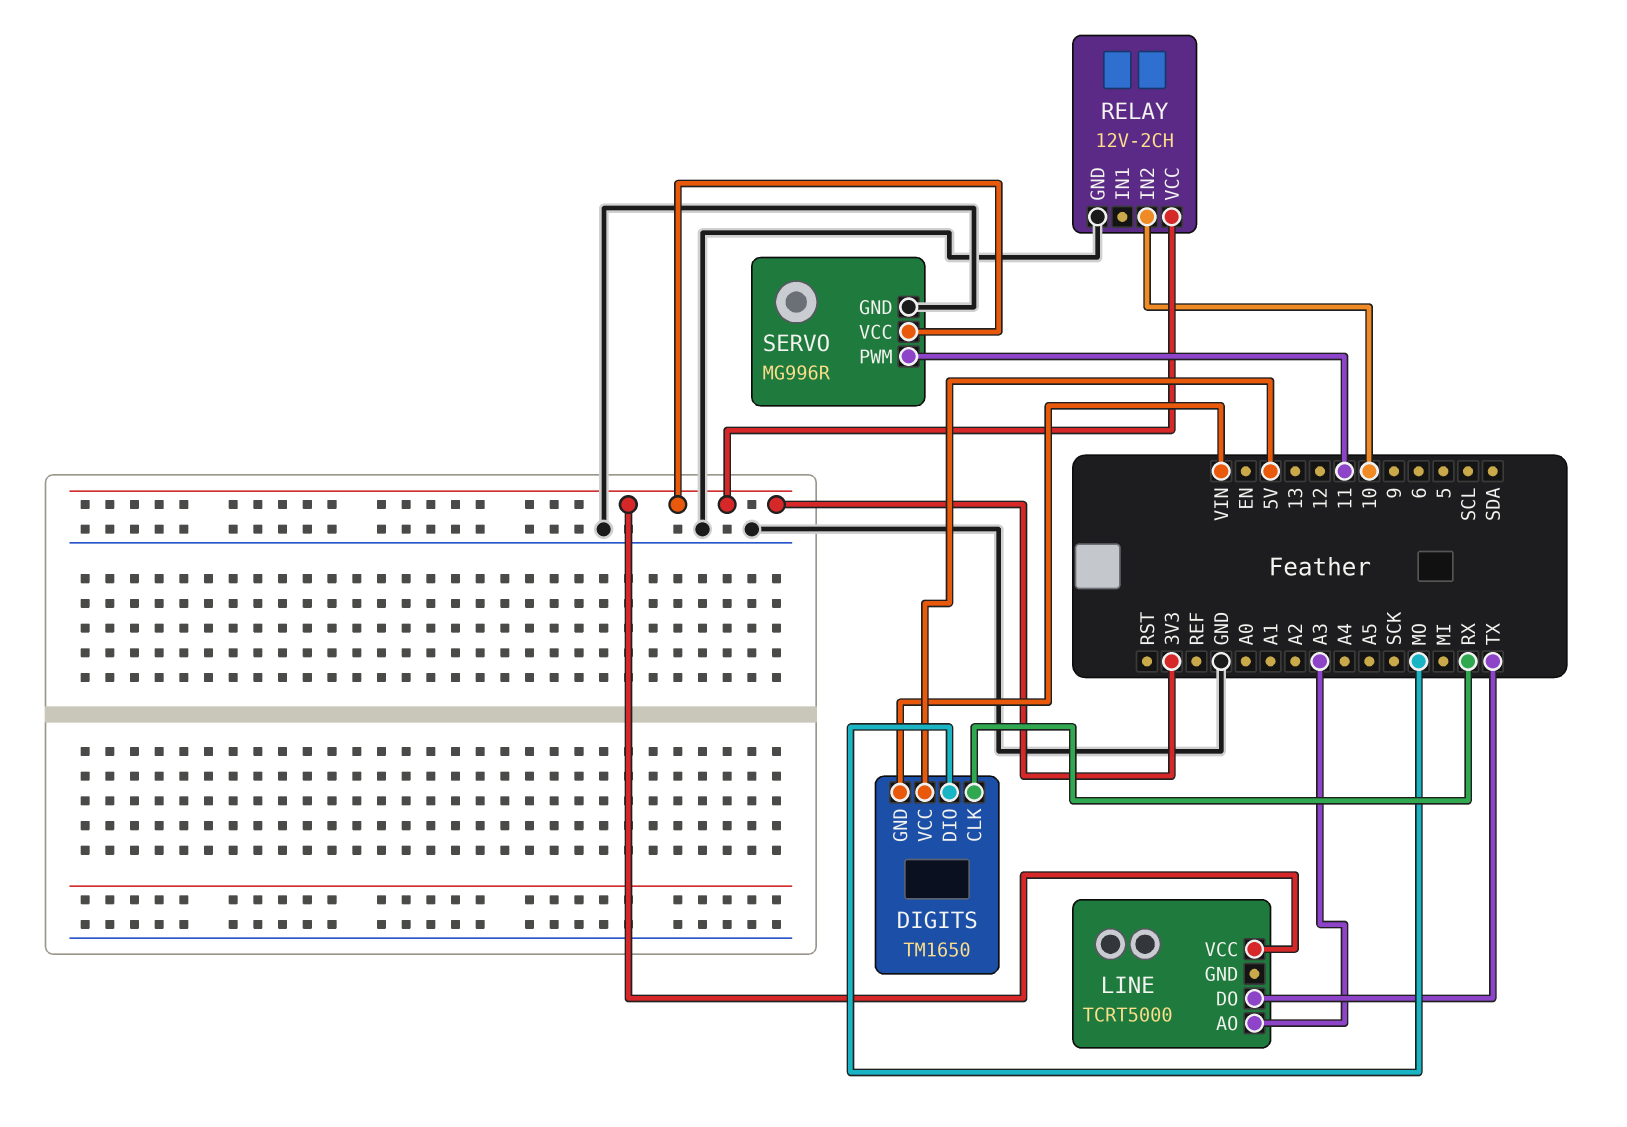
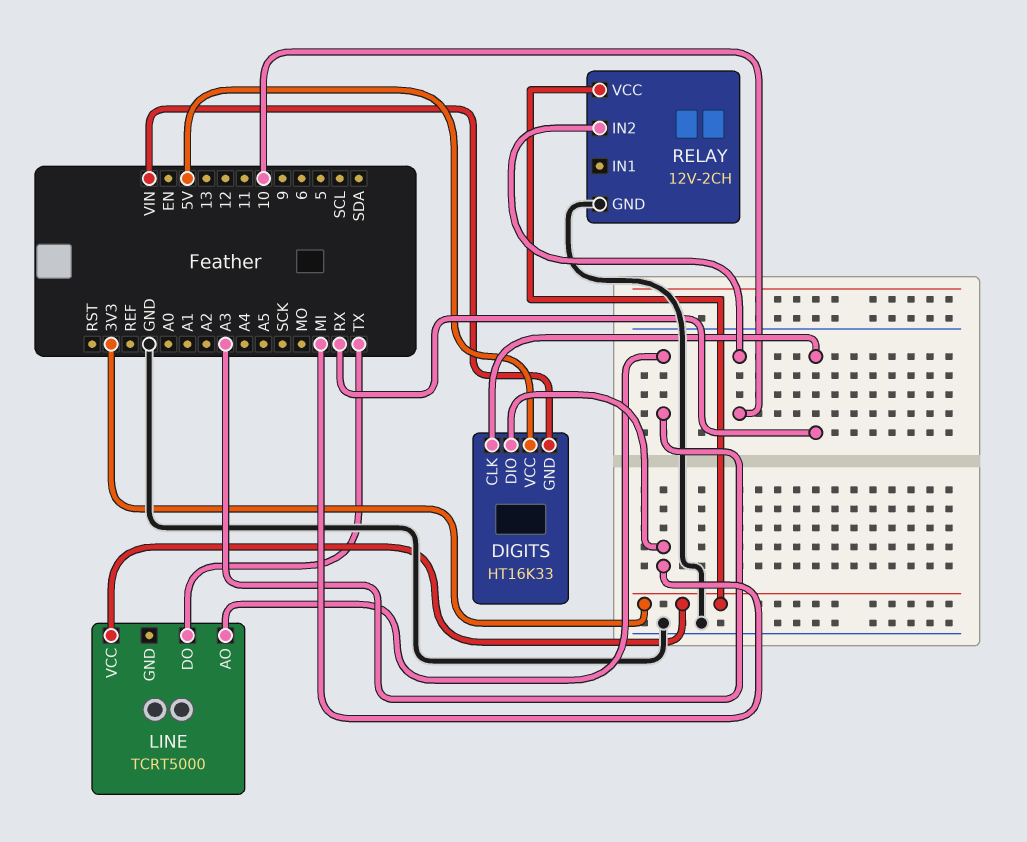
DIGITS: TM1650 -> HT16K33
DIGITS pin DIO: MO -> MI
SERVO: MG996R -> none
SERVO pin GND: GND -> none
SERVO pin PWM: 11 -> none
SERVO pin VCC: 3V3 -> none

